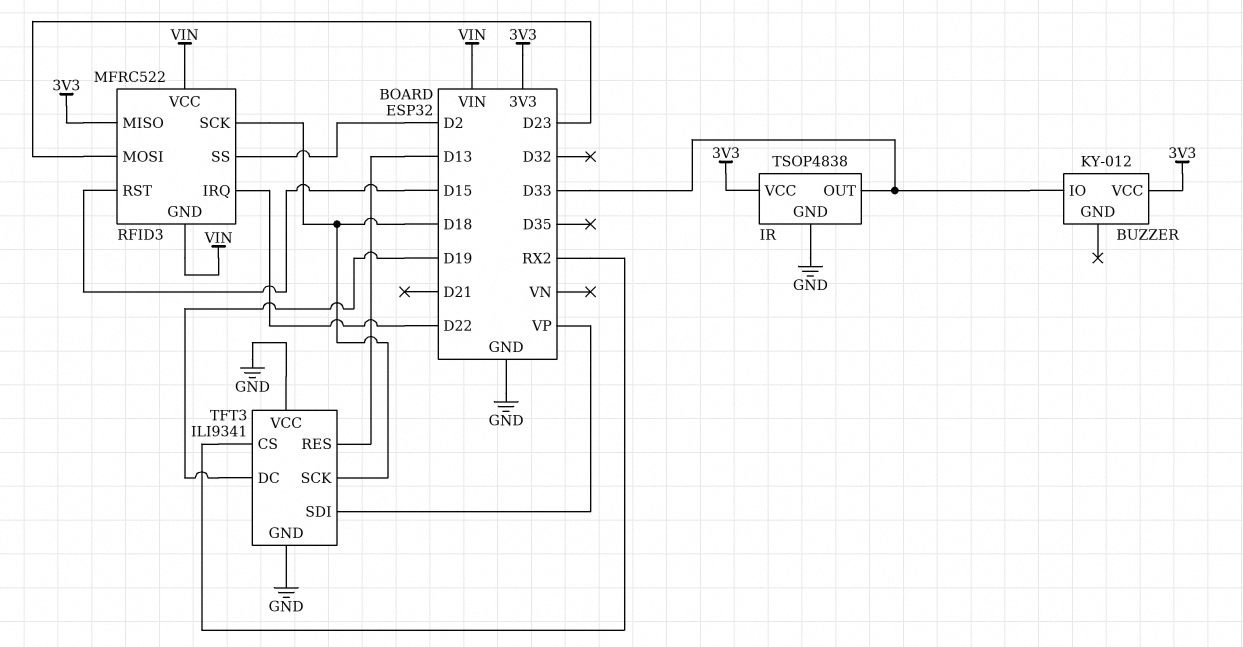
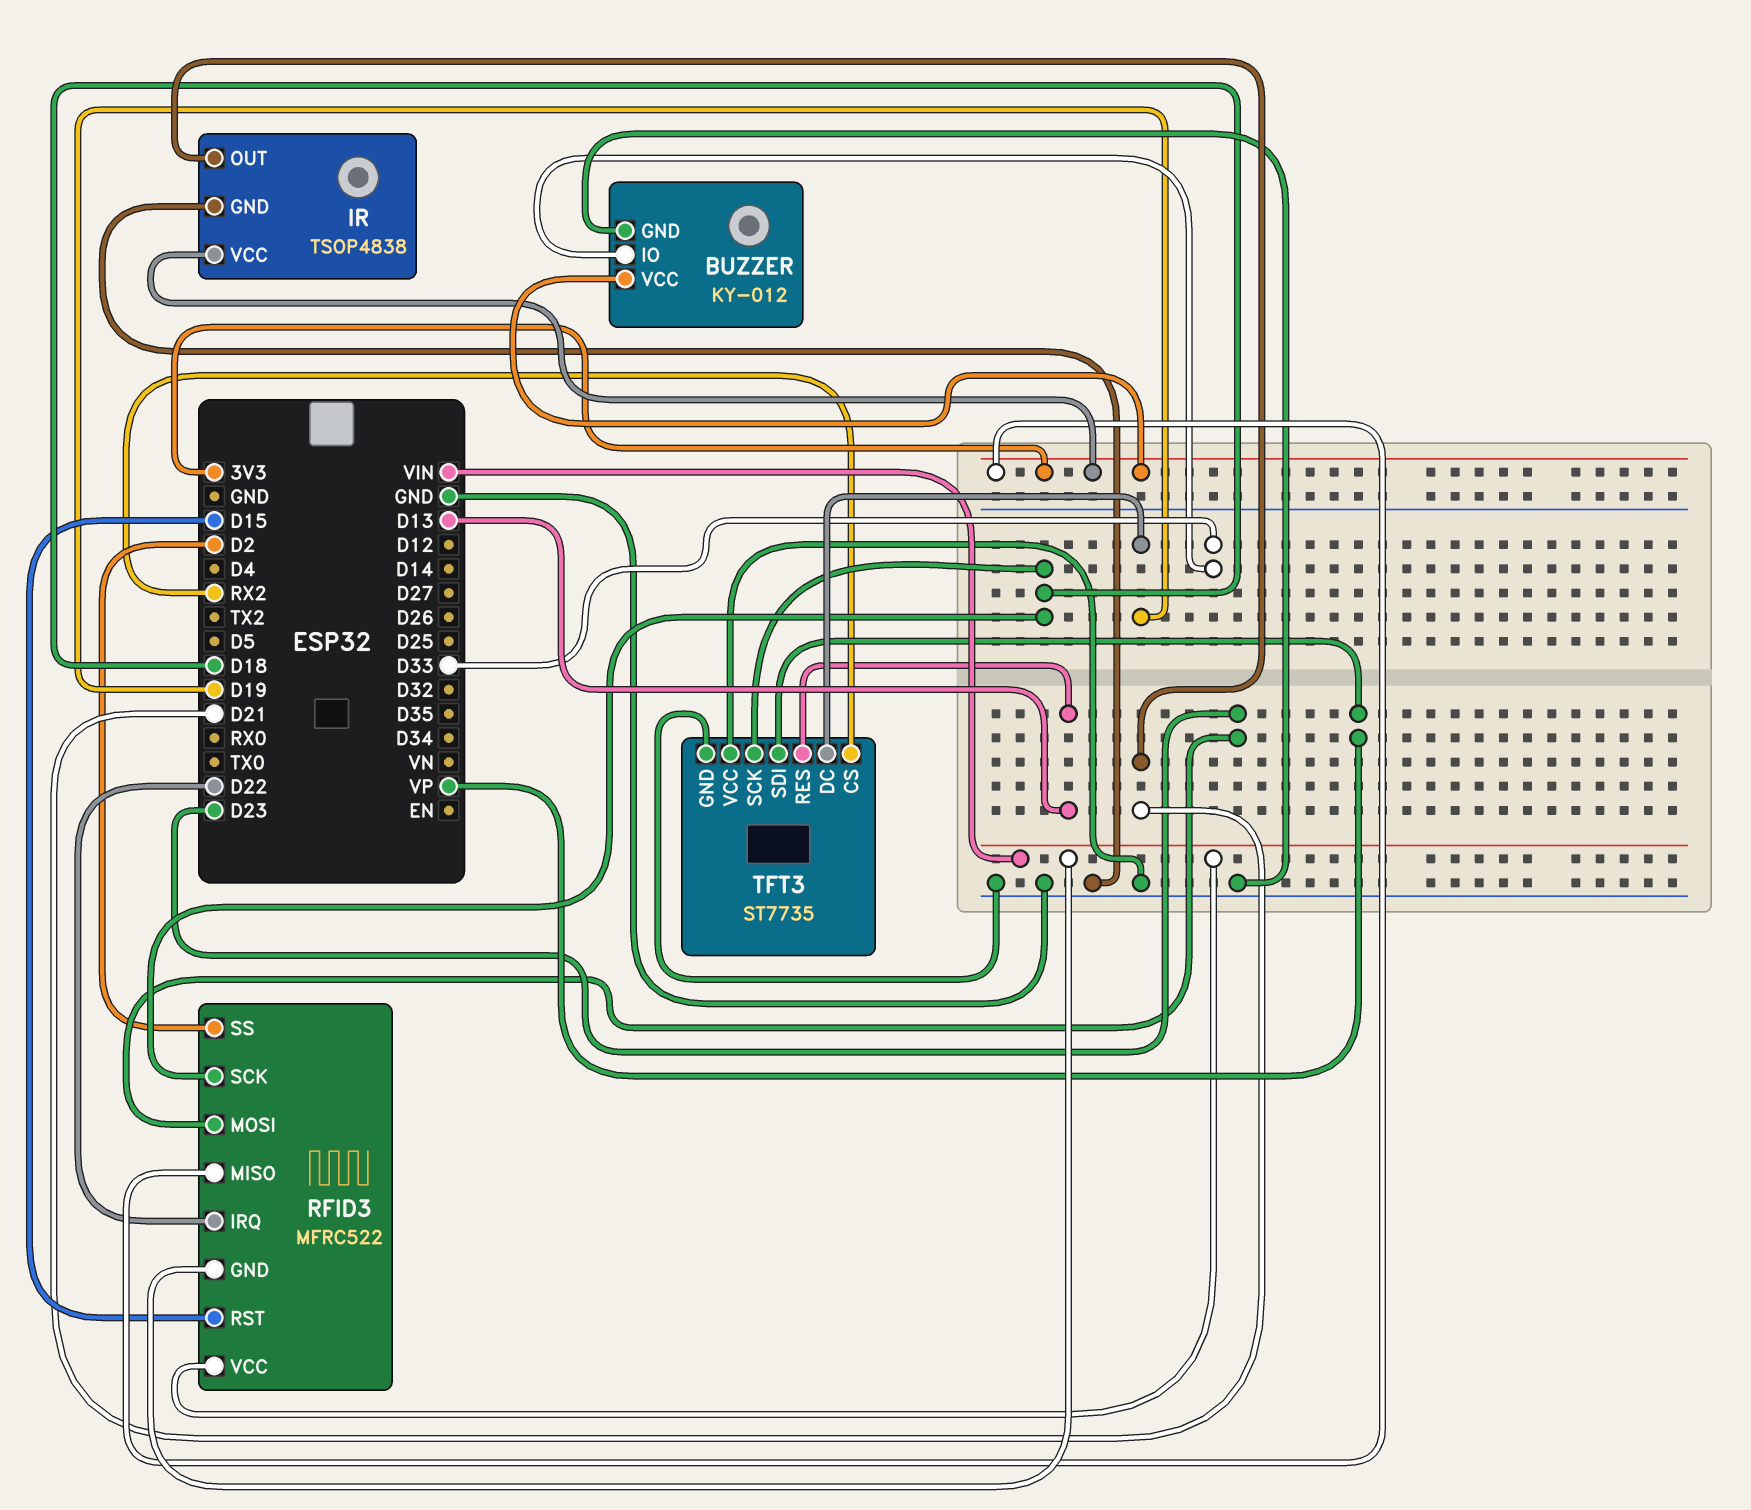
BUZZER pin GND: none -> GND
IR pin OUT: D33 -> D21
TFT3: ILI9341 -> ST7735

